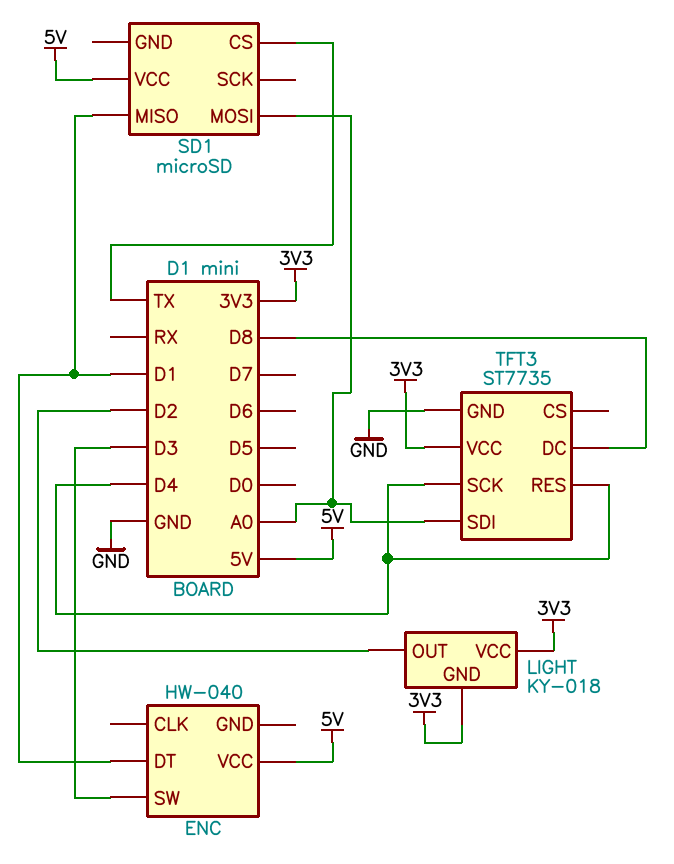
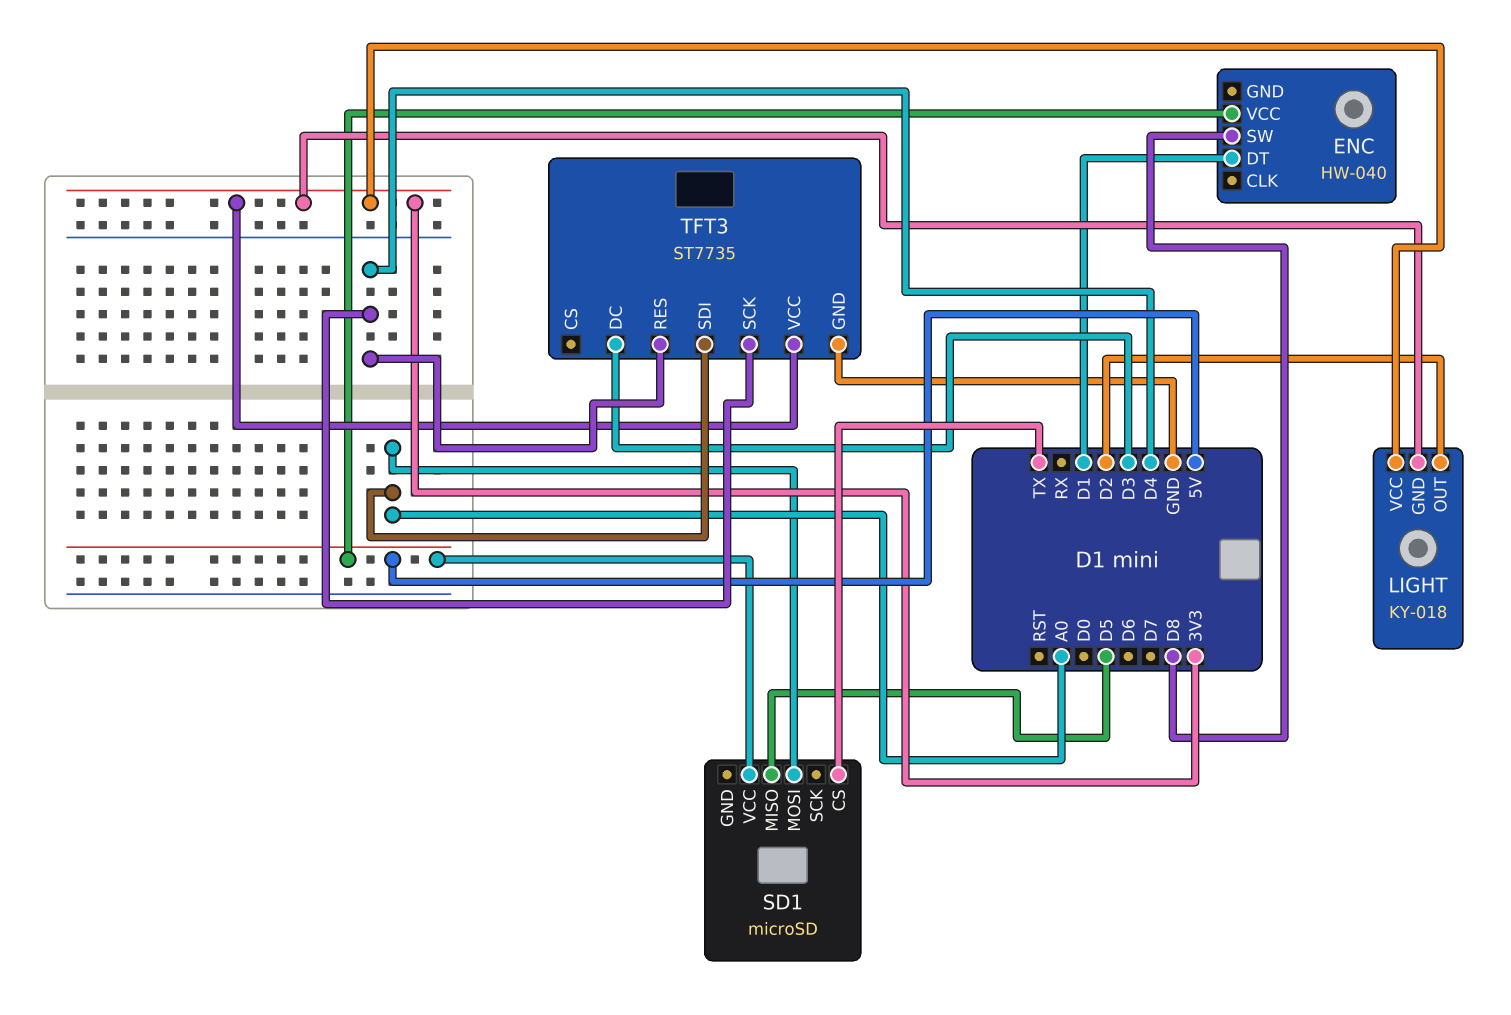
ENC pin SW: D3 -> D8
SD1 pin MISO: D1 -> D5
TFT3 pin DC: D8 -> D3

